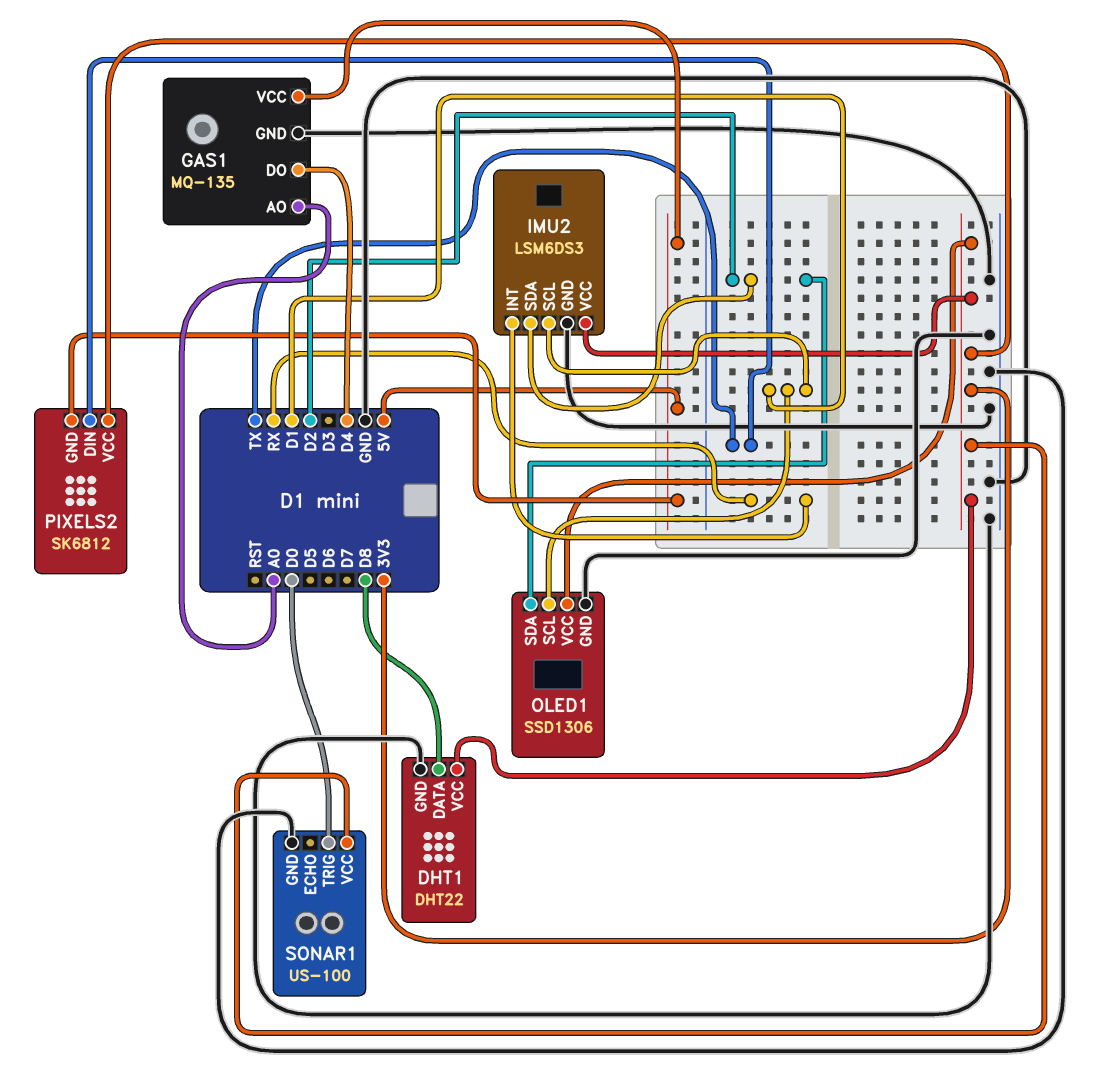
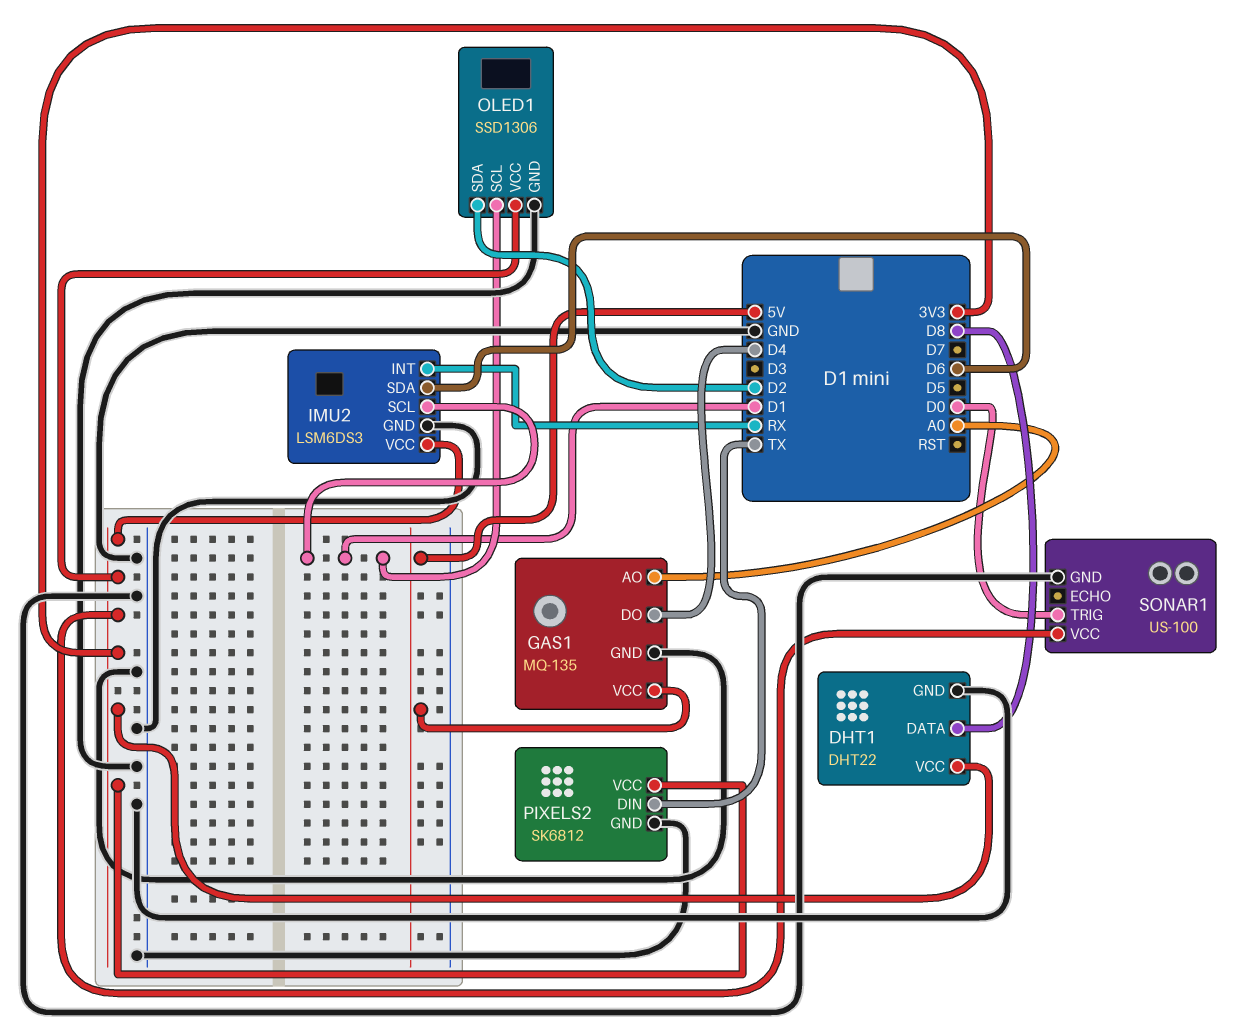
IMU2 pin SDA: D2 -> D6
PIXELS2 pin GND: 5V -> GND

